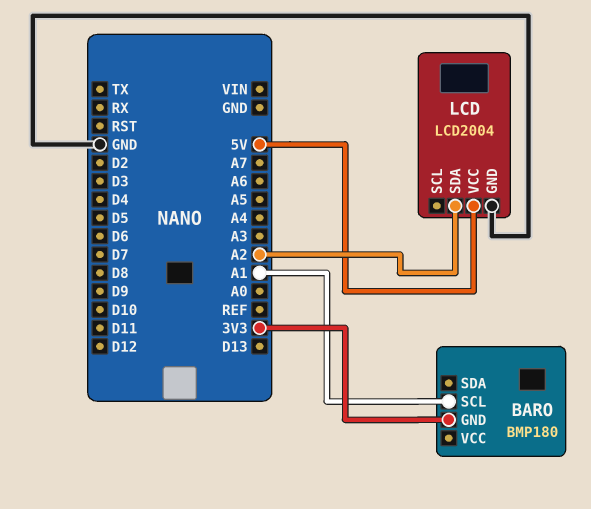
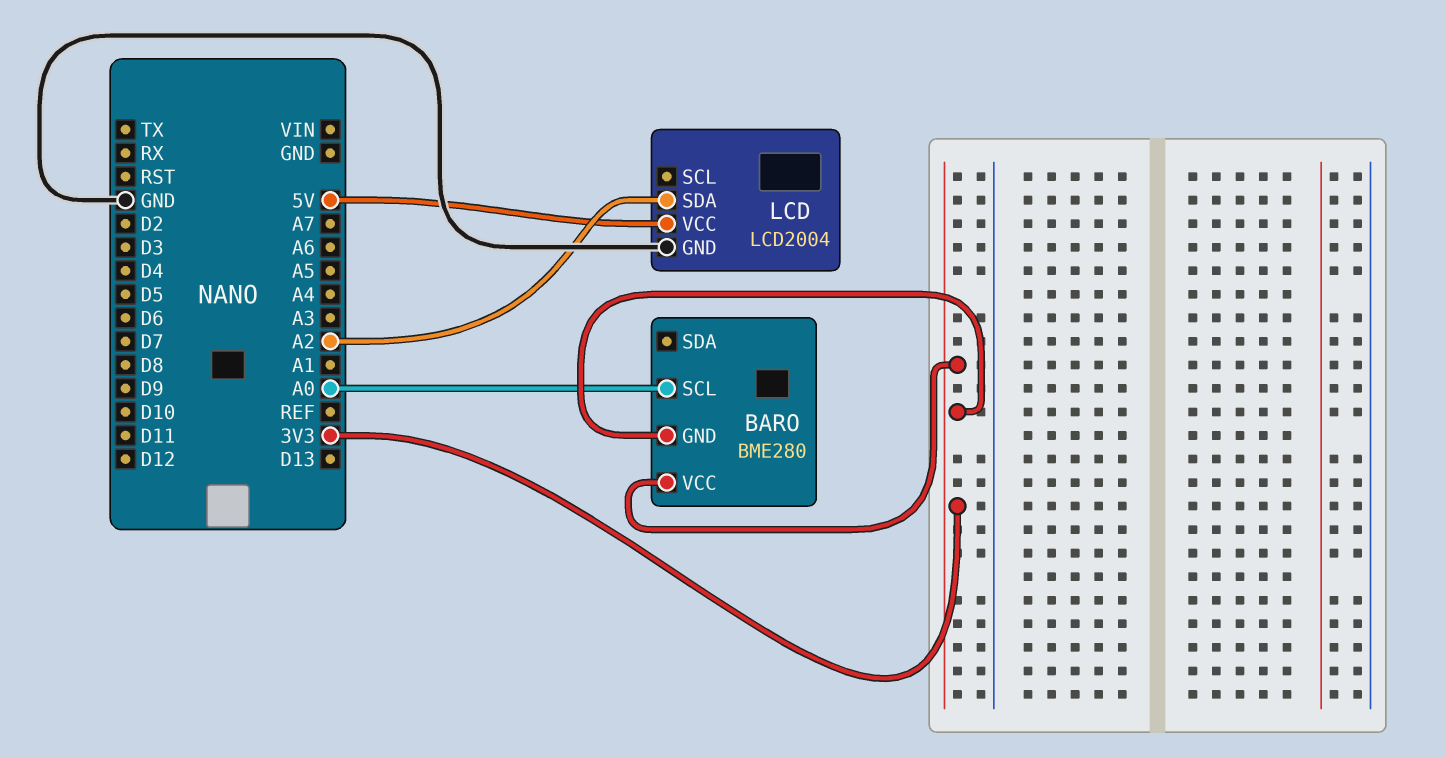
BARO: BMP180 -> BME280
BARO pin SCL: A1 -> A0
BARO pin VCC: none -> 3V3

